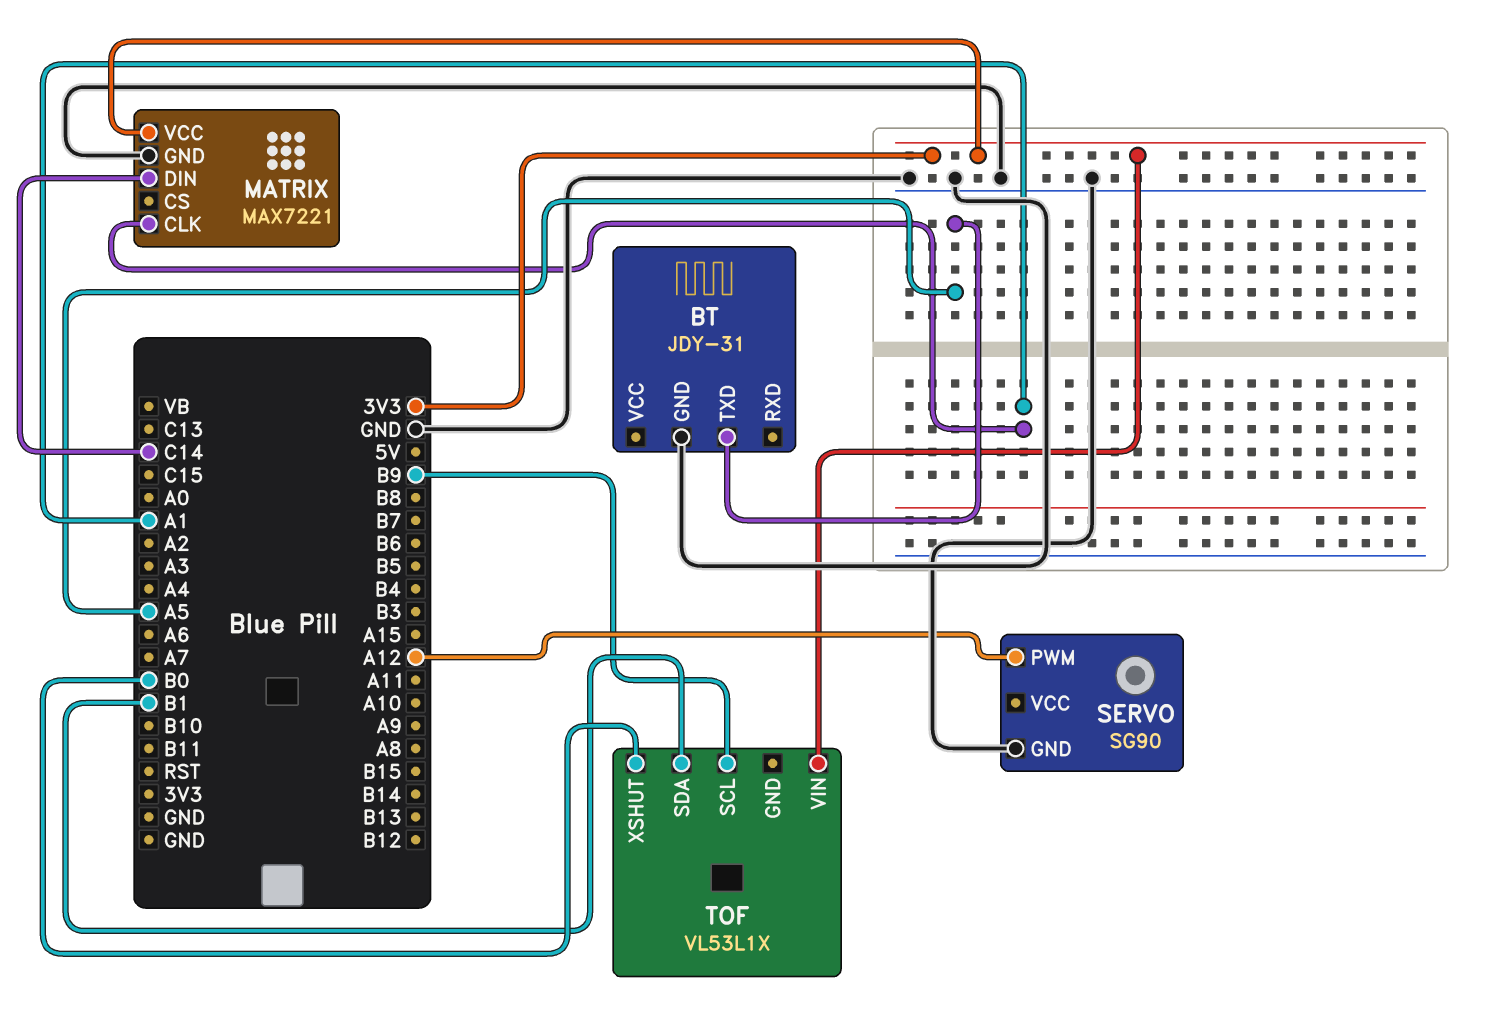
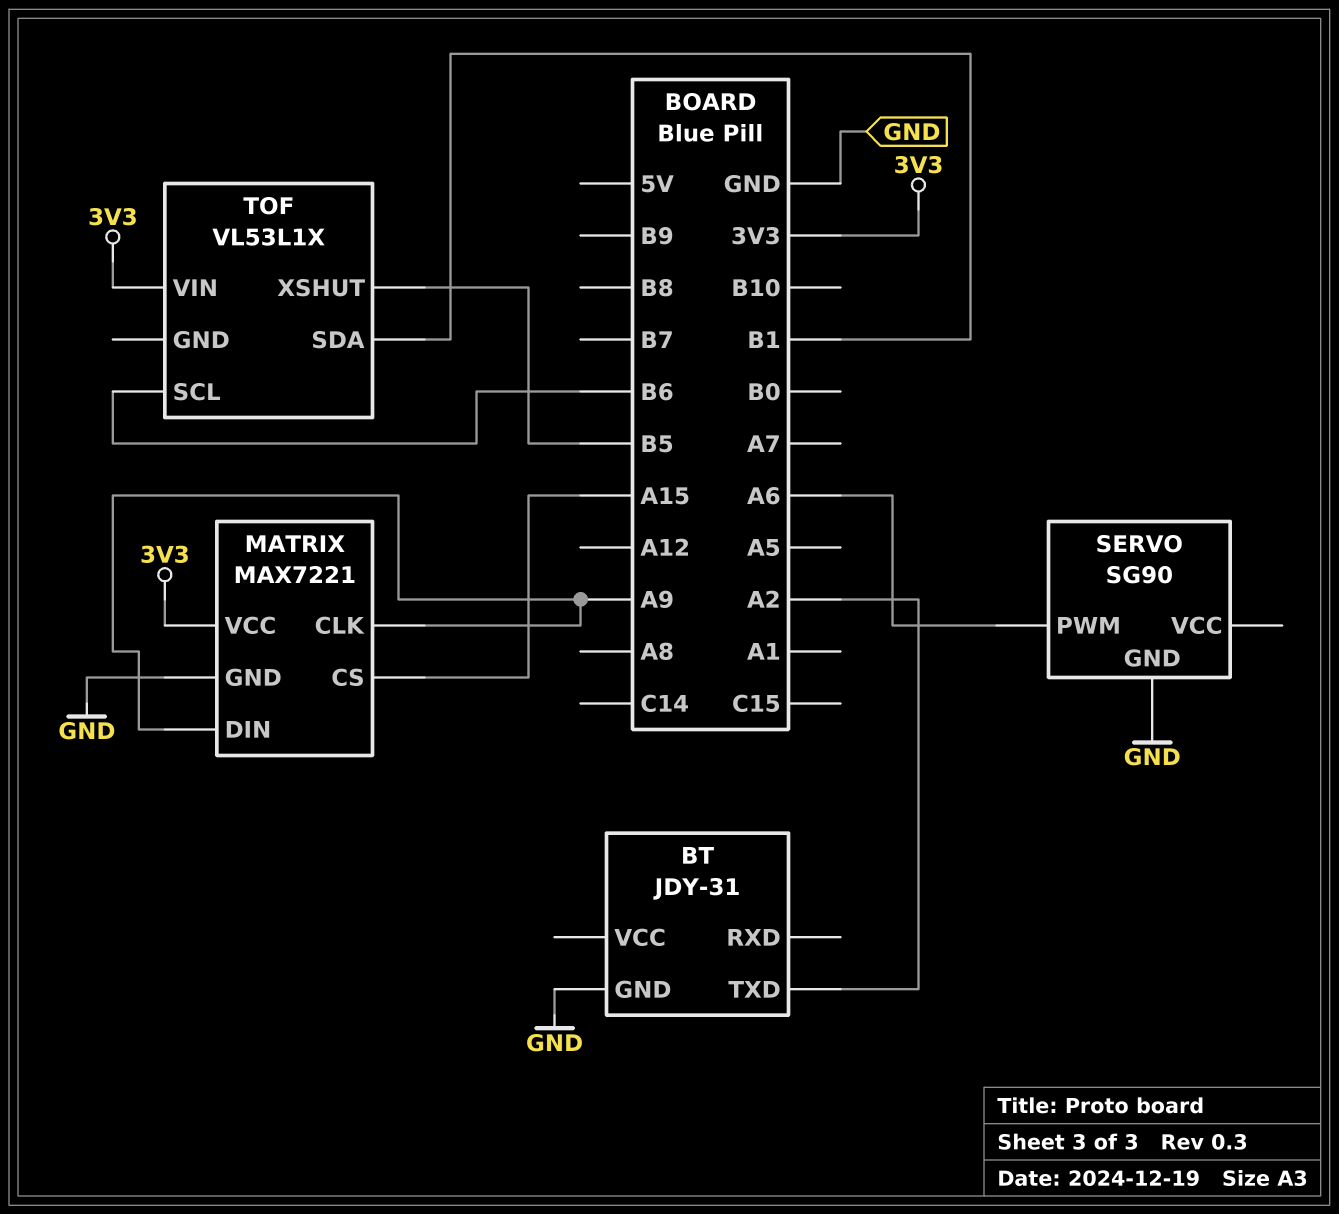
BT pin TXD: A5 -> A2
MATRIX pin CLK: A1 -> A9
MATRIX pin CS: none -> A15
MATRIX pin DIN: C14 -> A9
SERVO pin PWM: A12 -> A6
TOF pin SCL: B9 -> B6
TOF pin XSHUT: B0 -> B5

